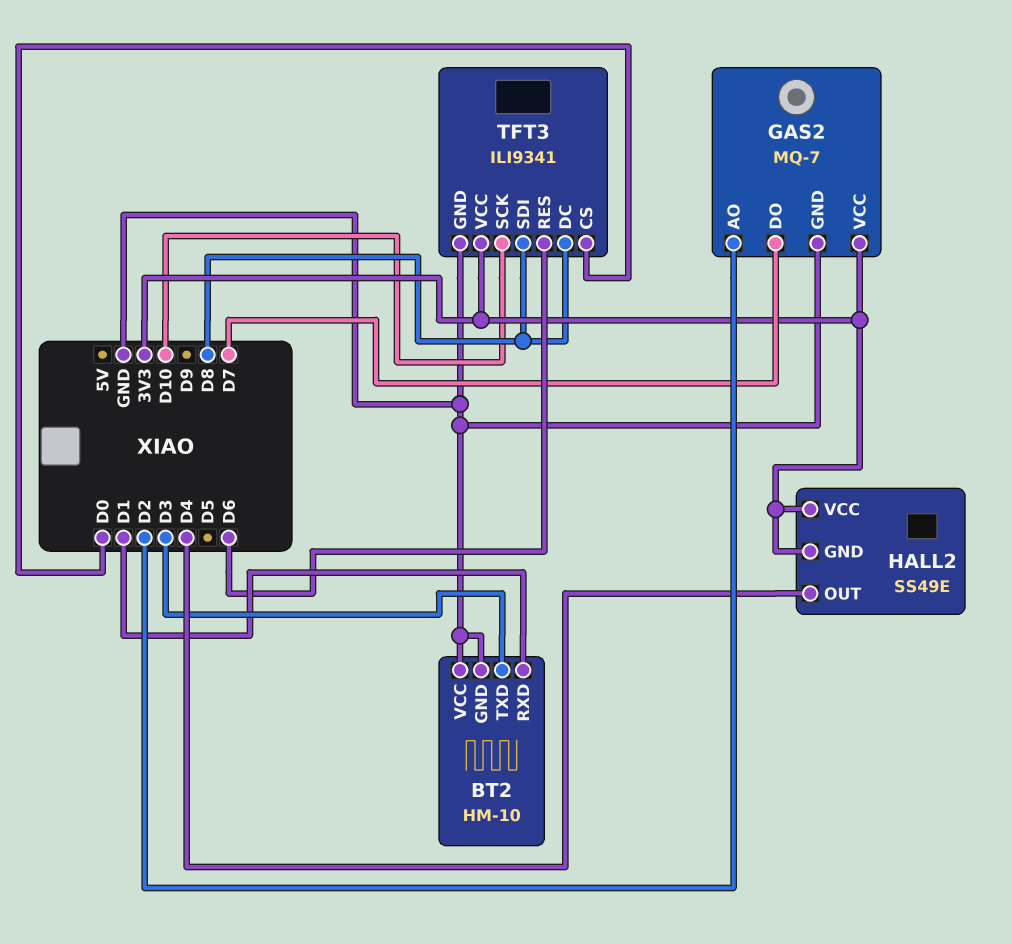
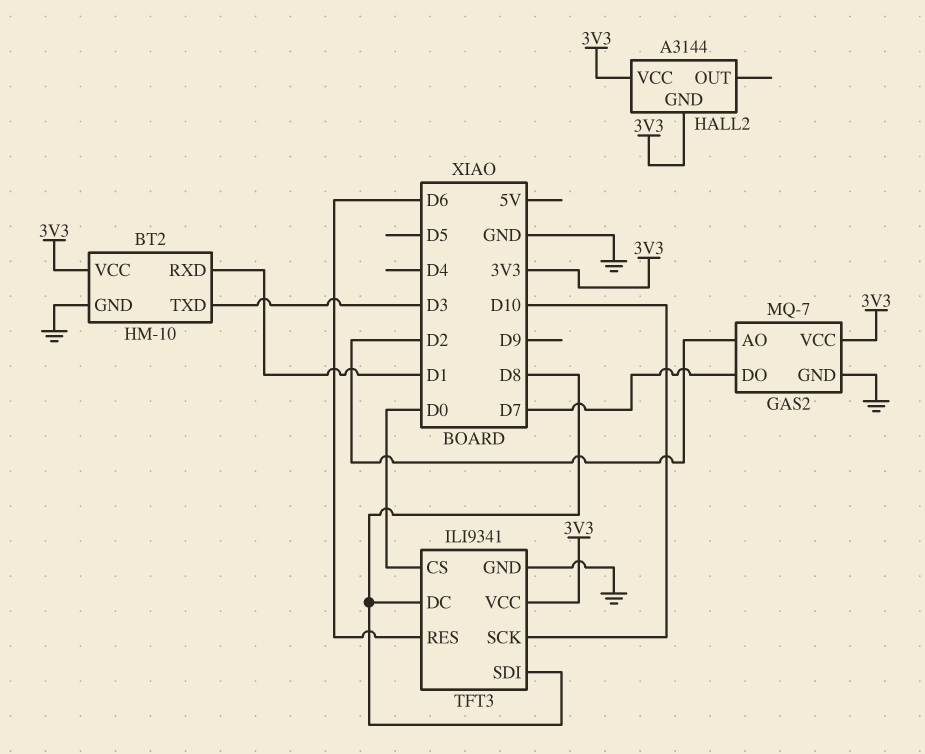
BT2 pin VCC: GND -> 3V3
HALL2: SS49E -> A3144
HALL2 pin OUT: D4 -> none

